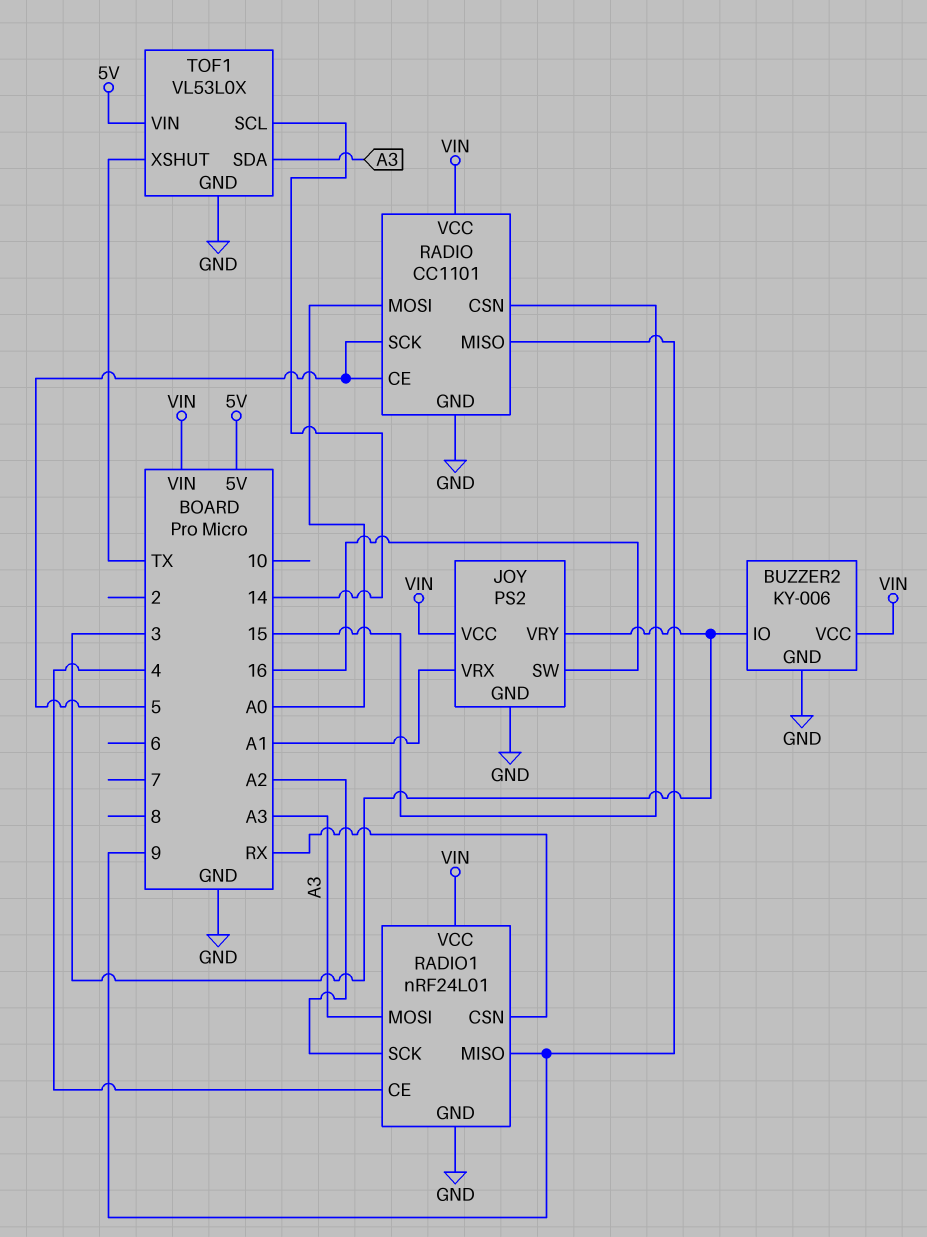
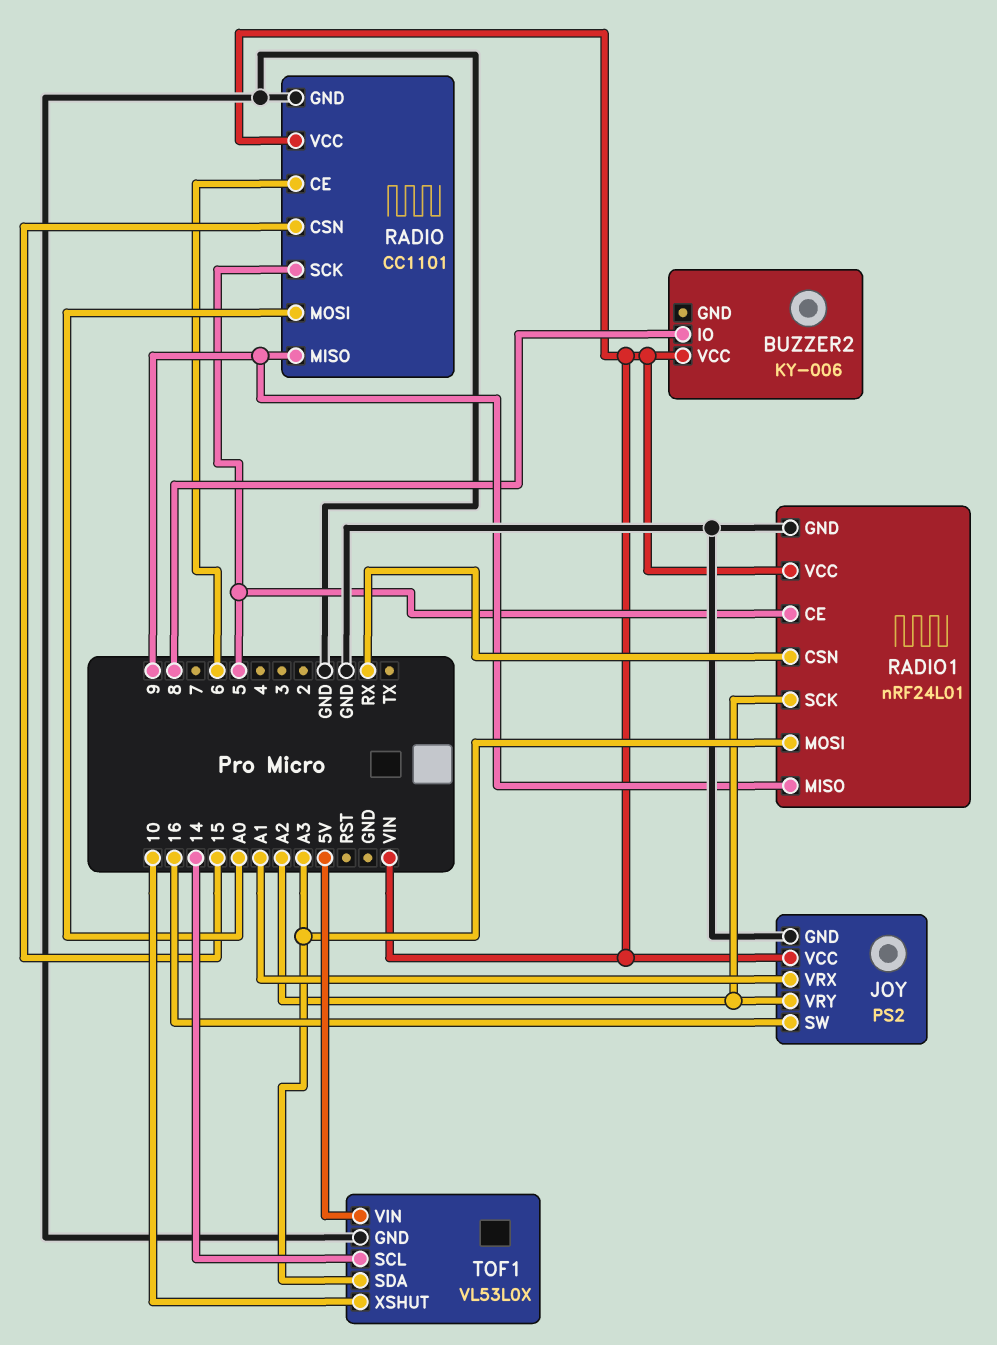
BUZZER2 pin GND: GND -> none
BUZZER2 pin IO: 3 -> 8
JOY pin VRY: 3 -> A2
RADIO pin CE: 5 -> 6
RADIO1 pin CE: 4 -> 5
TOF1 pin XSHUT: TX -> 10

